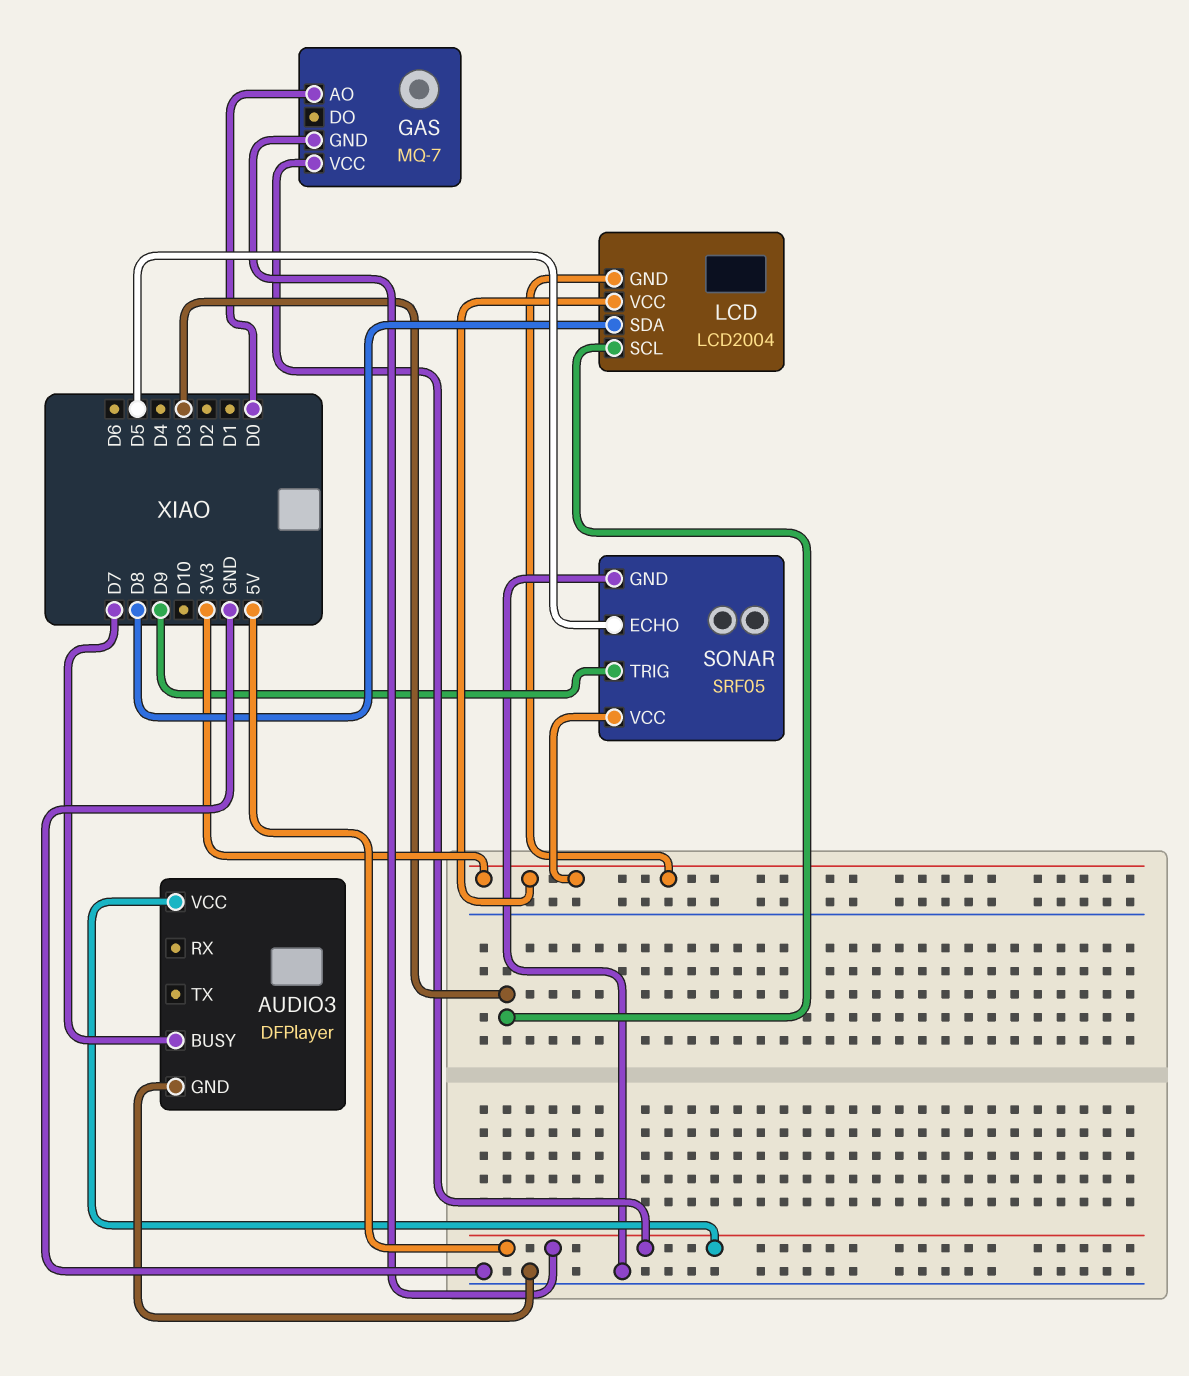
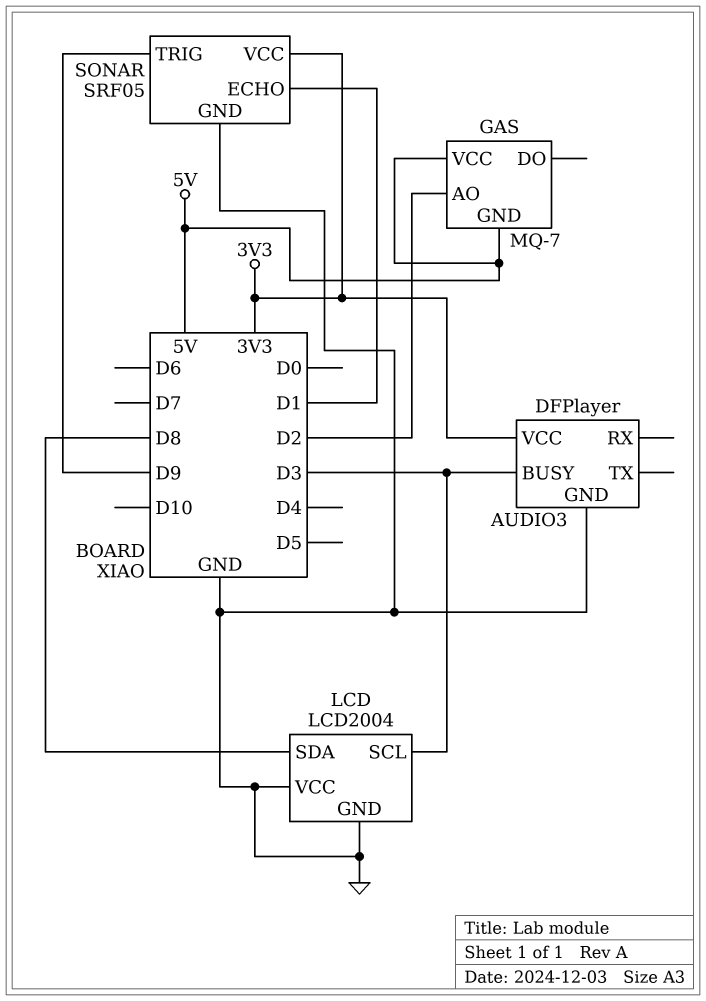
AUDIO3 pin BUSY: D7 -> D3
AUDIO3 pin VCC: 5V -> 3V3
GAS pin AO: D0 -> D2
LCD pin GND: 3V3 -> GND
LCD pin VCC: 3V3 -> GND
SONAR pin ECHO: D5 -> D1

